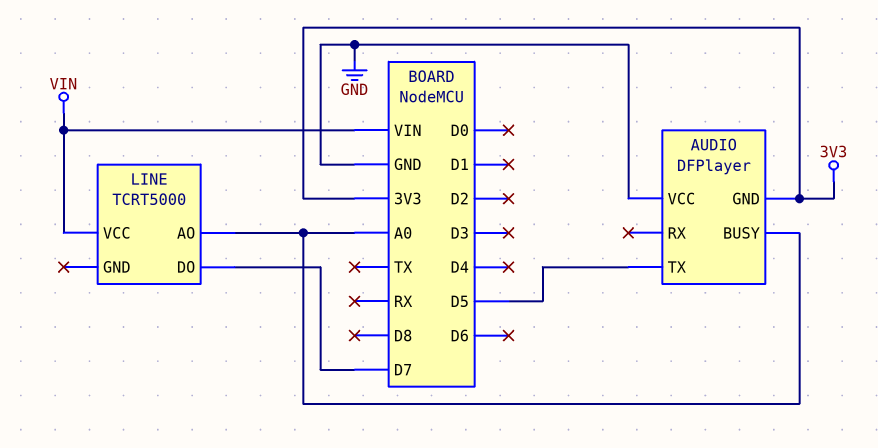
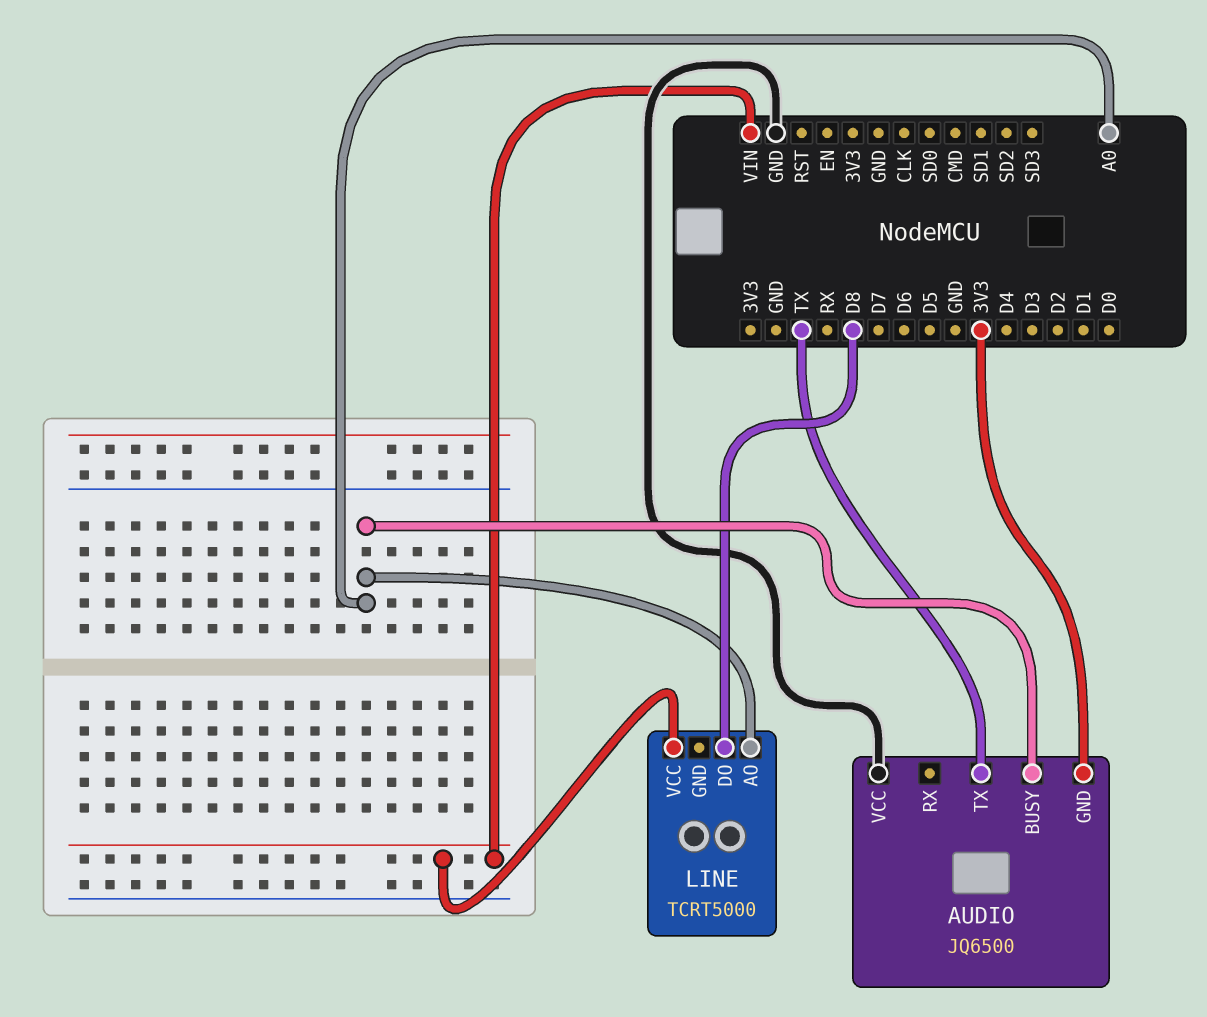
AUDIO: DFPlayer -> JQ6500
AUDIO pin TX: D5 -> TX
LINE pin DO: D7 -> D8

